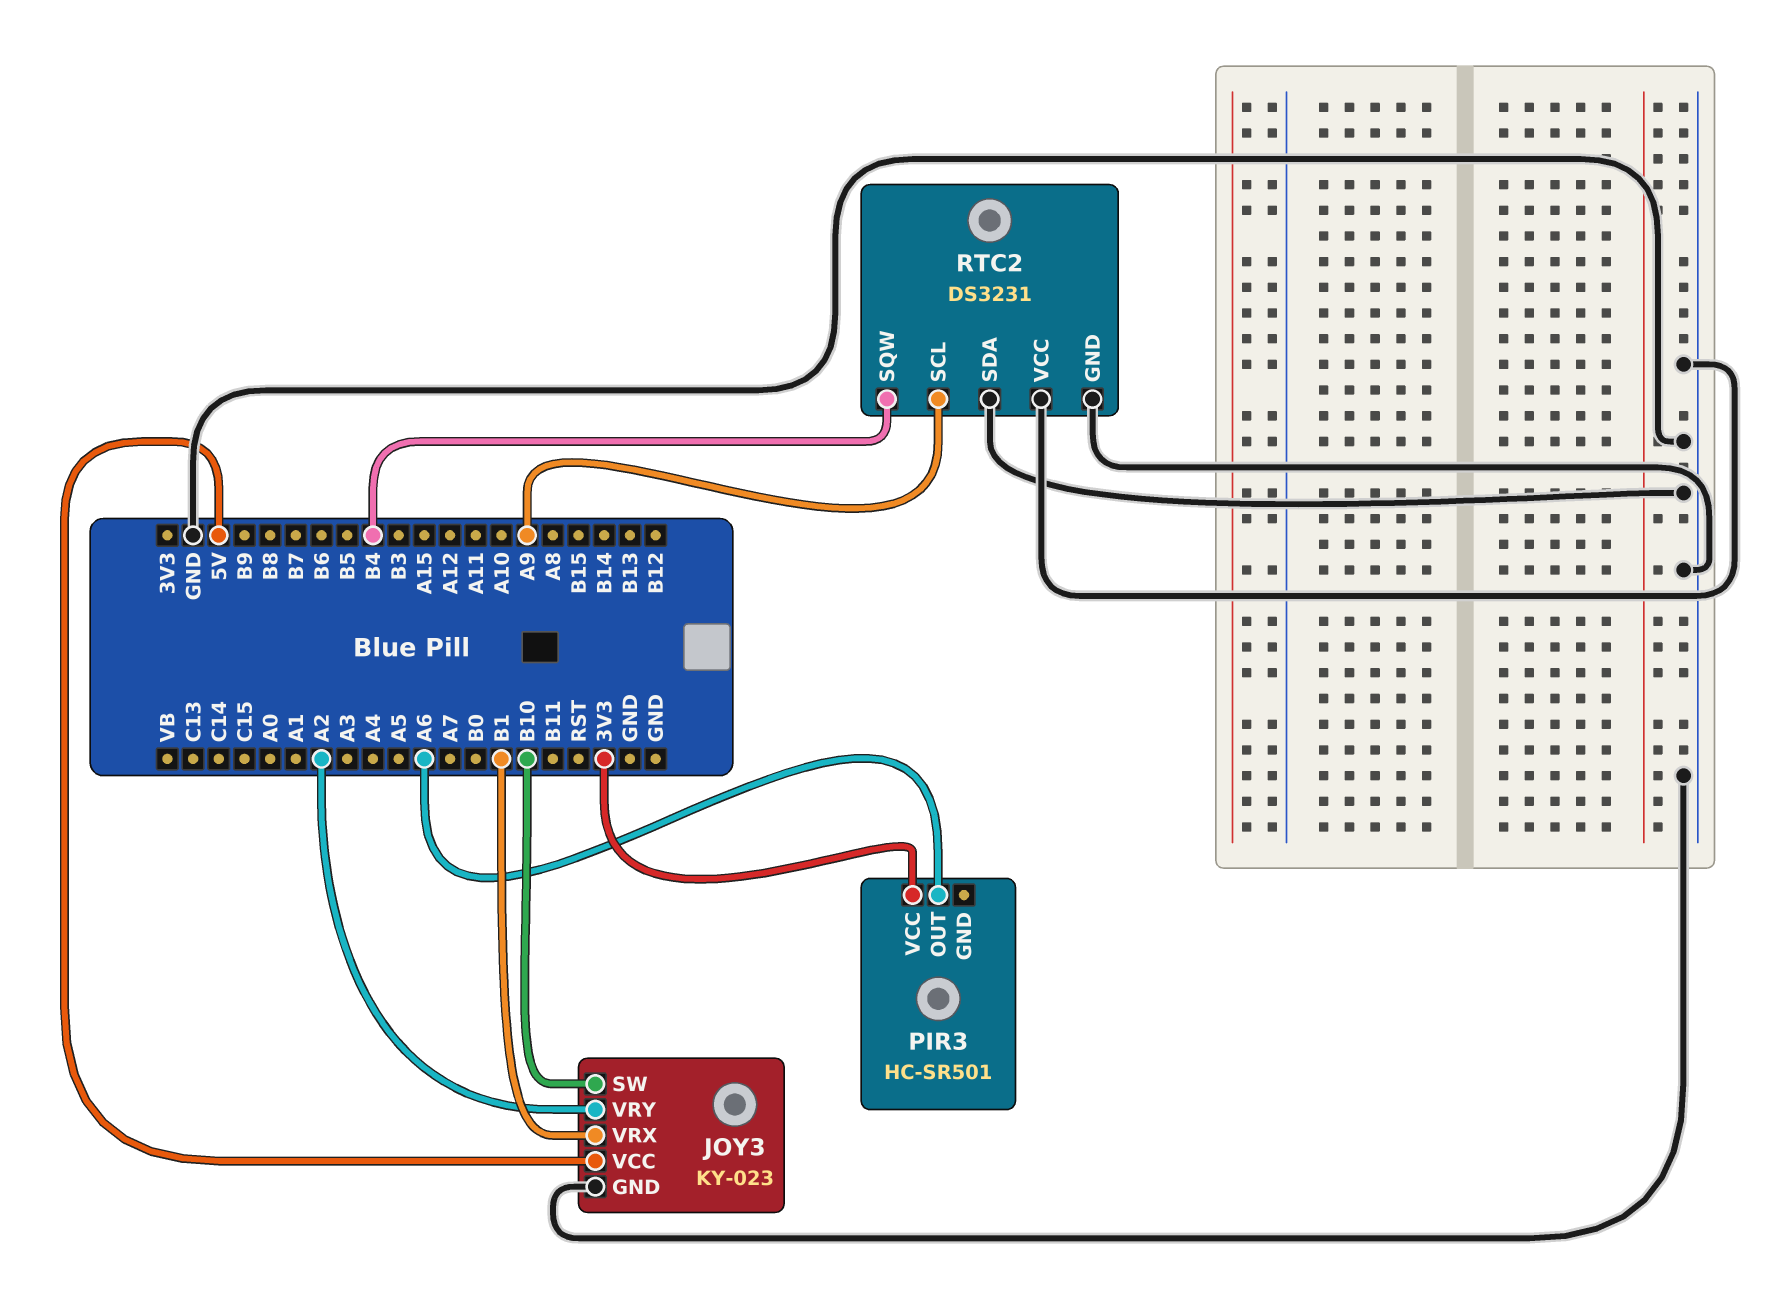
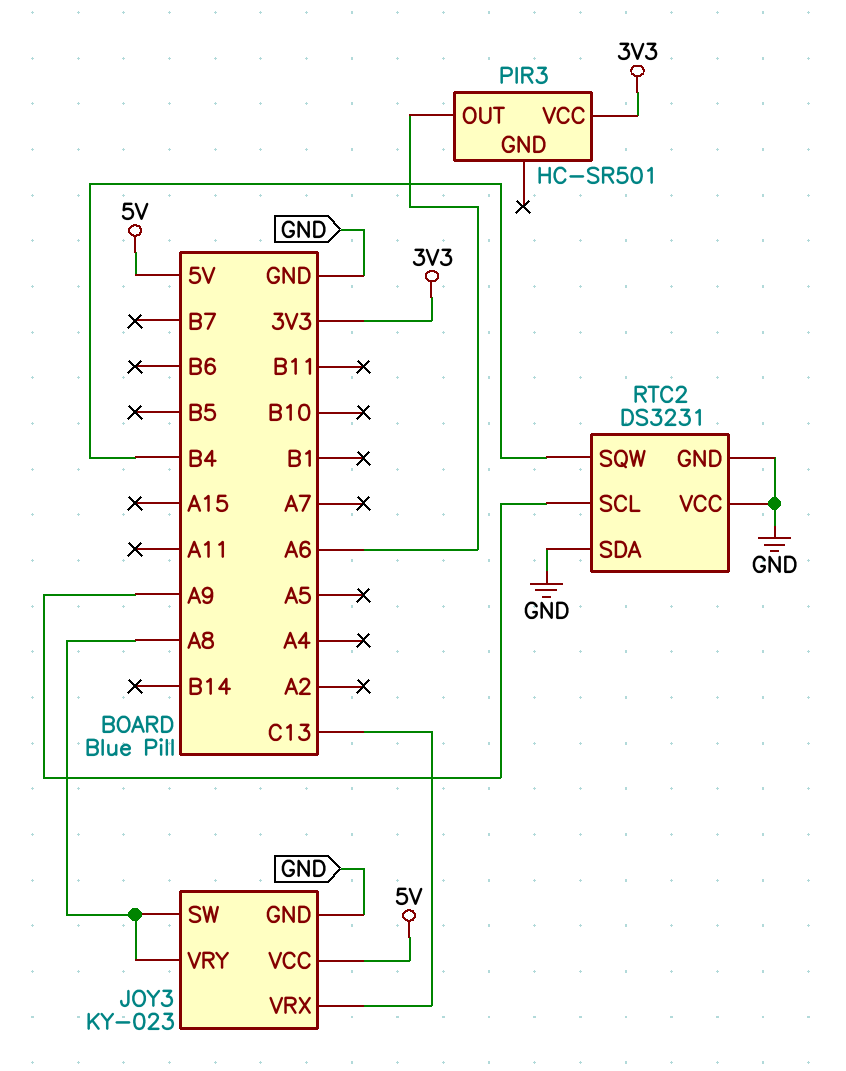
JOY3 pin SW: B10 -> A8
JOY3 pin VRX: B1 -> C13
JOY3 pin VRY: A2 -> A8

